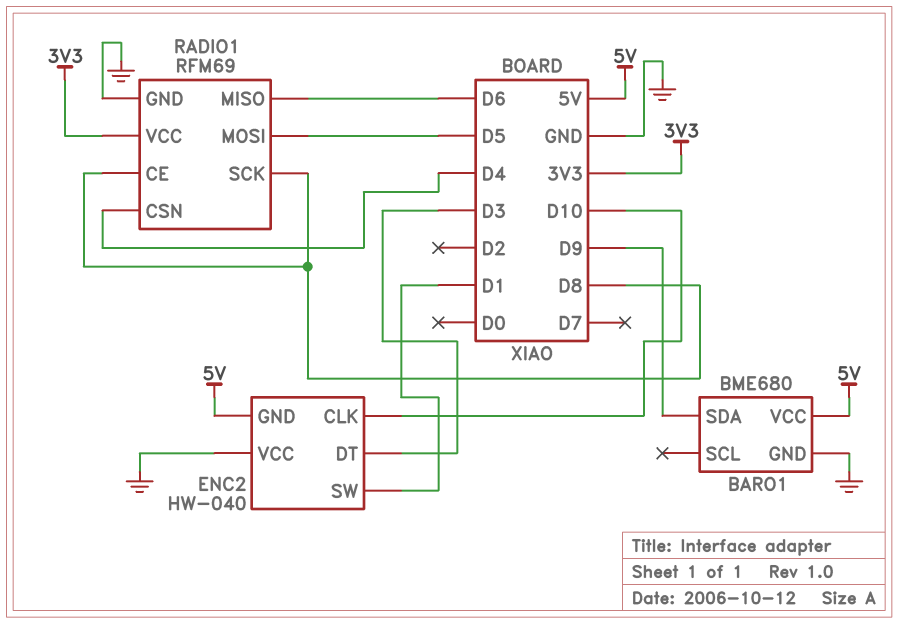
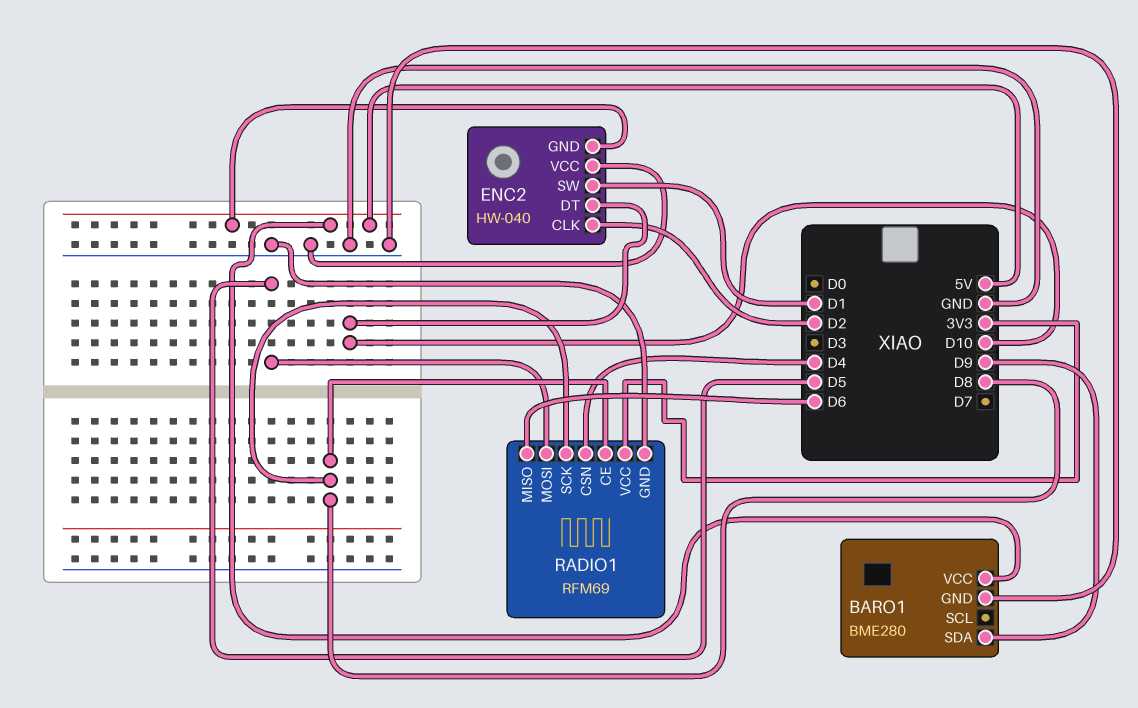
BARO1: BME680 -> BME280
ENC2 pin CLK: D10 -> D2
ENC2 pin DT: D3 -> D10

